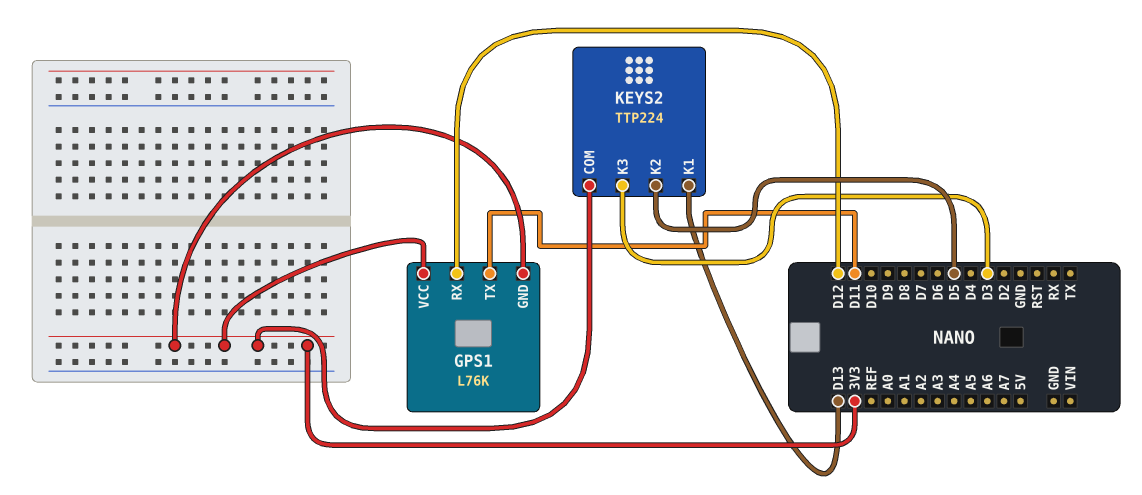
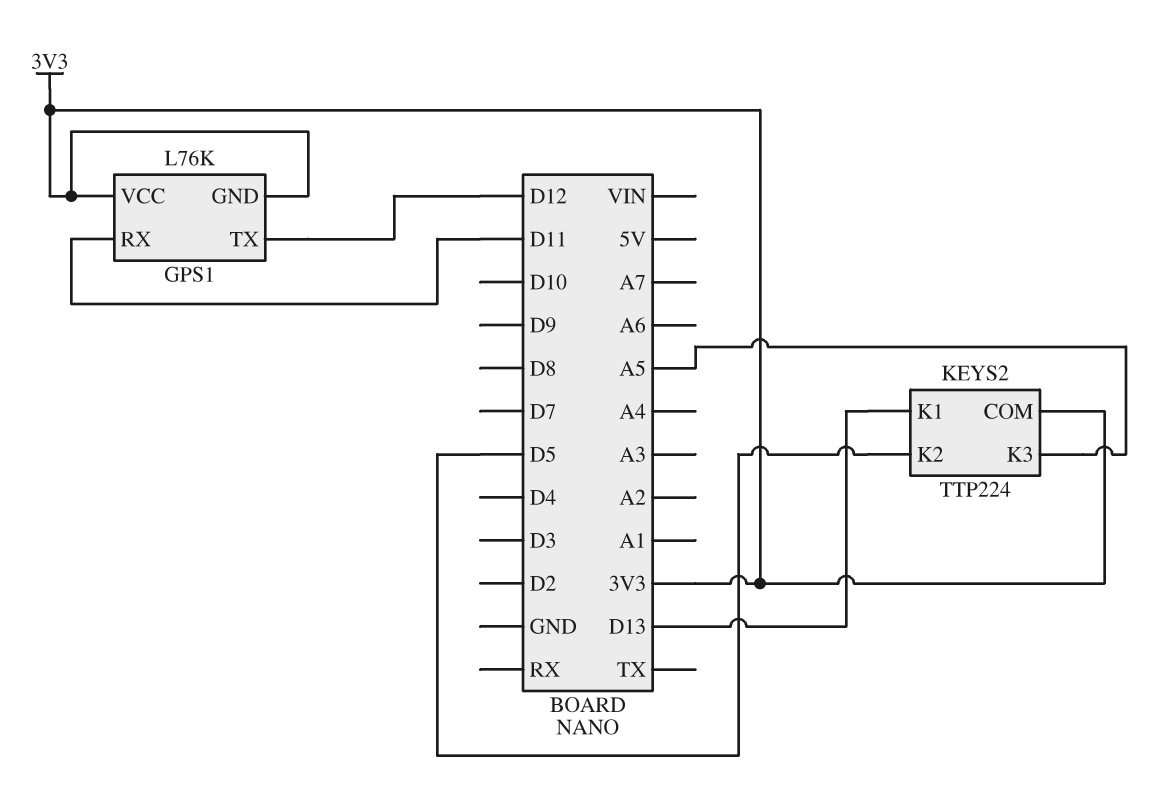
GPS1 pin RX: D12 -> D11
GPS1 pin TX: D11 -> D12
KEYS2 pin K3: D3 -> A5

